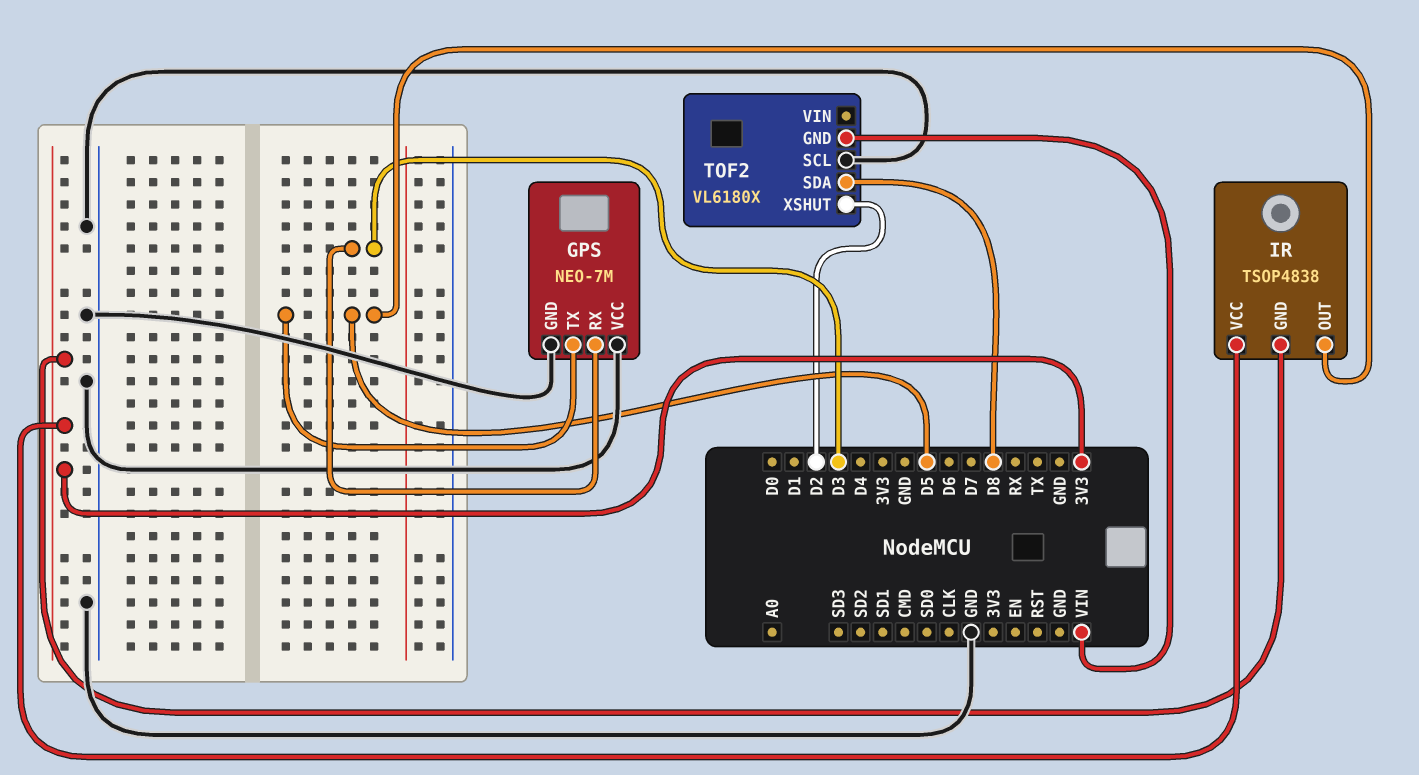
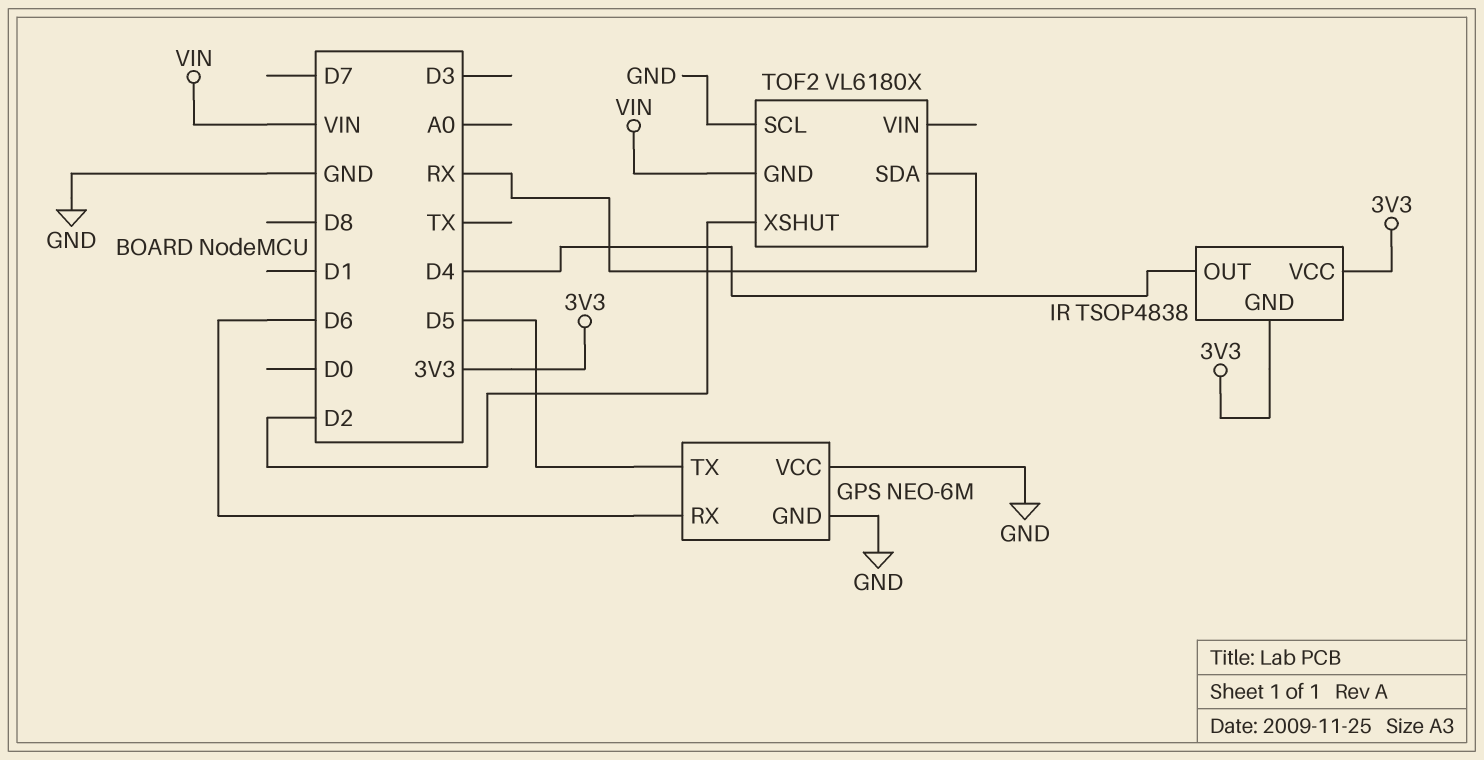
GPS: NEO-7M -> NEO-6M
GPS pin RX: D3 -> D6
IR pin OUT: D5 -> D4
TOF2 pin SDA: D8 -> RX

